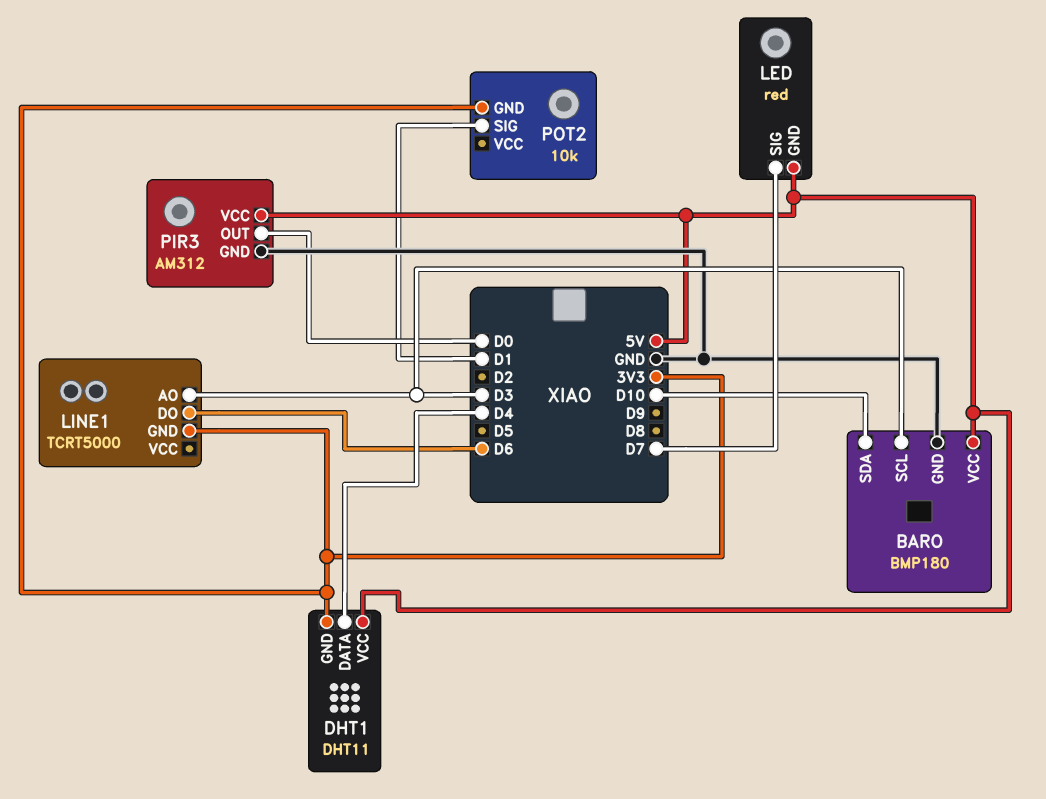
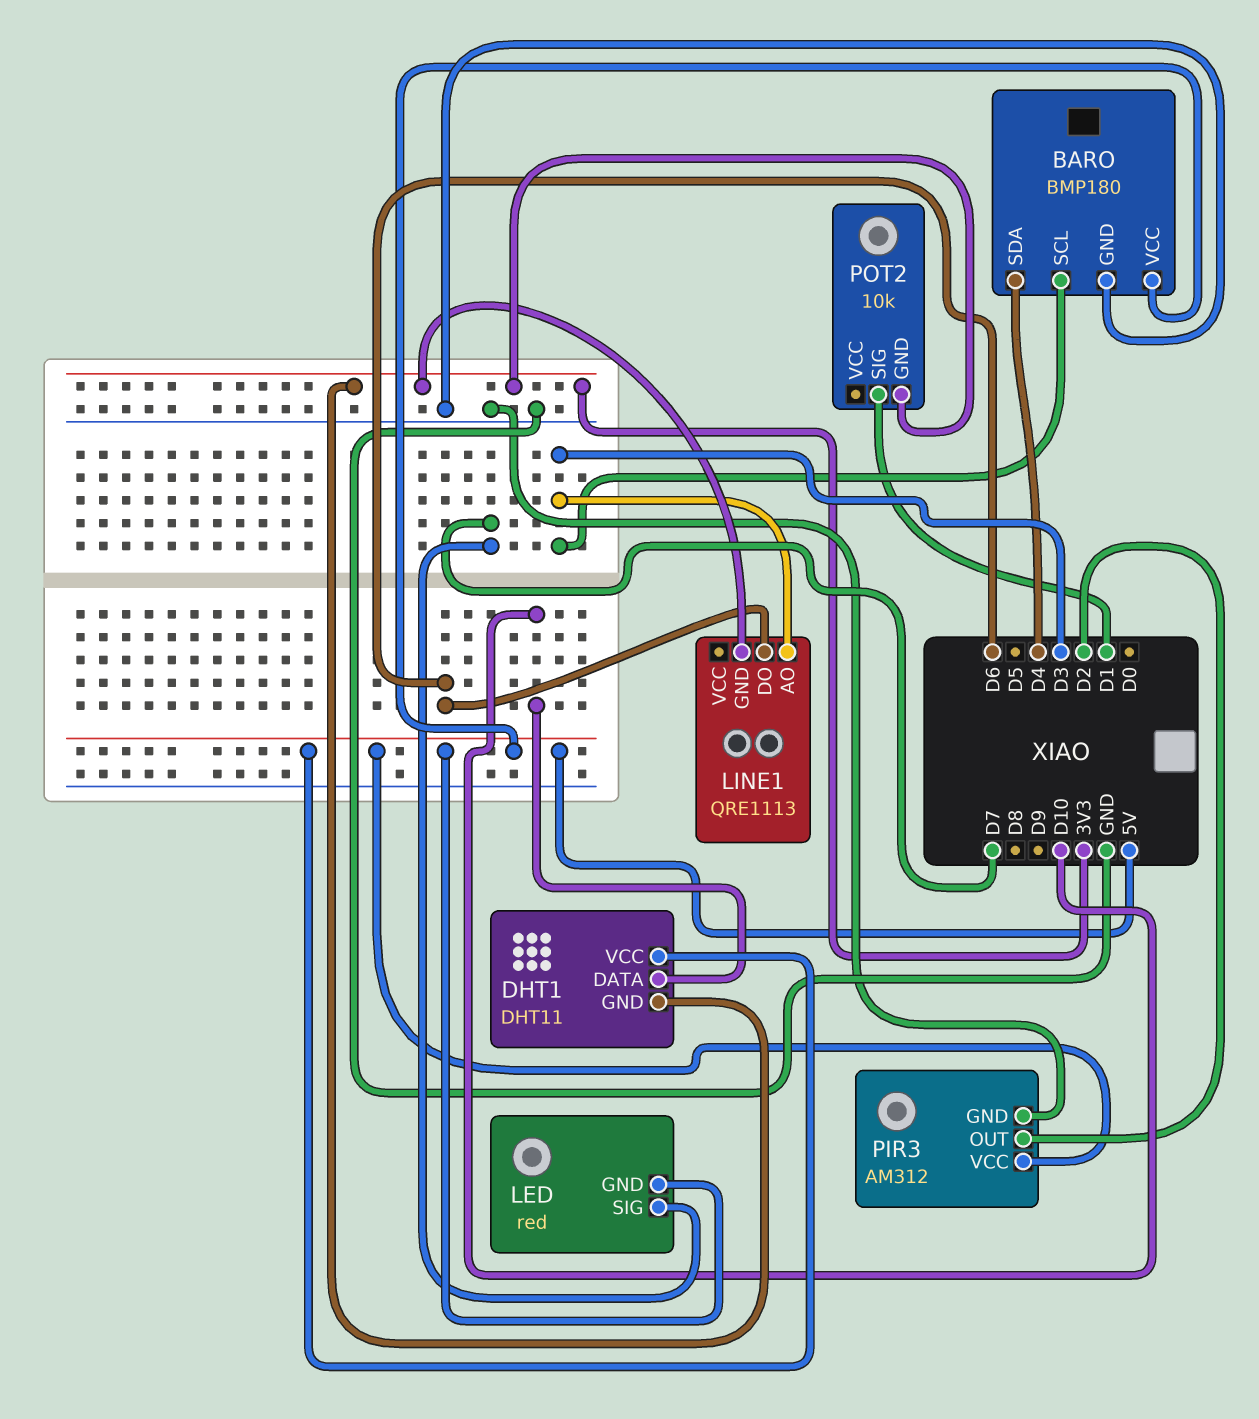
BARO pin SDA: D10 -> D4
DHT1 pin DATA: D4 -> D10
LINE1: TCRT5000 -> QRE1113
PIR3 pin OUT: D0 -> D2

